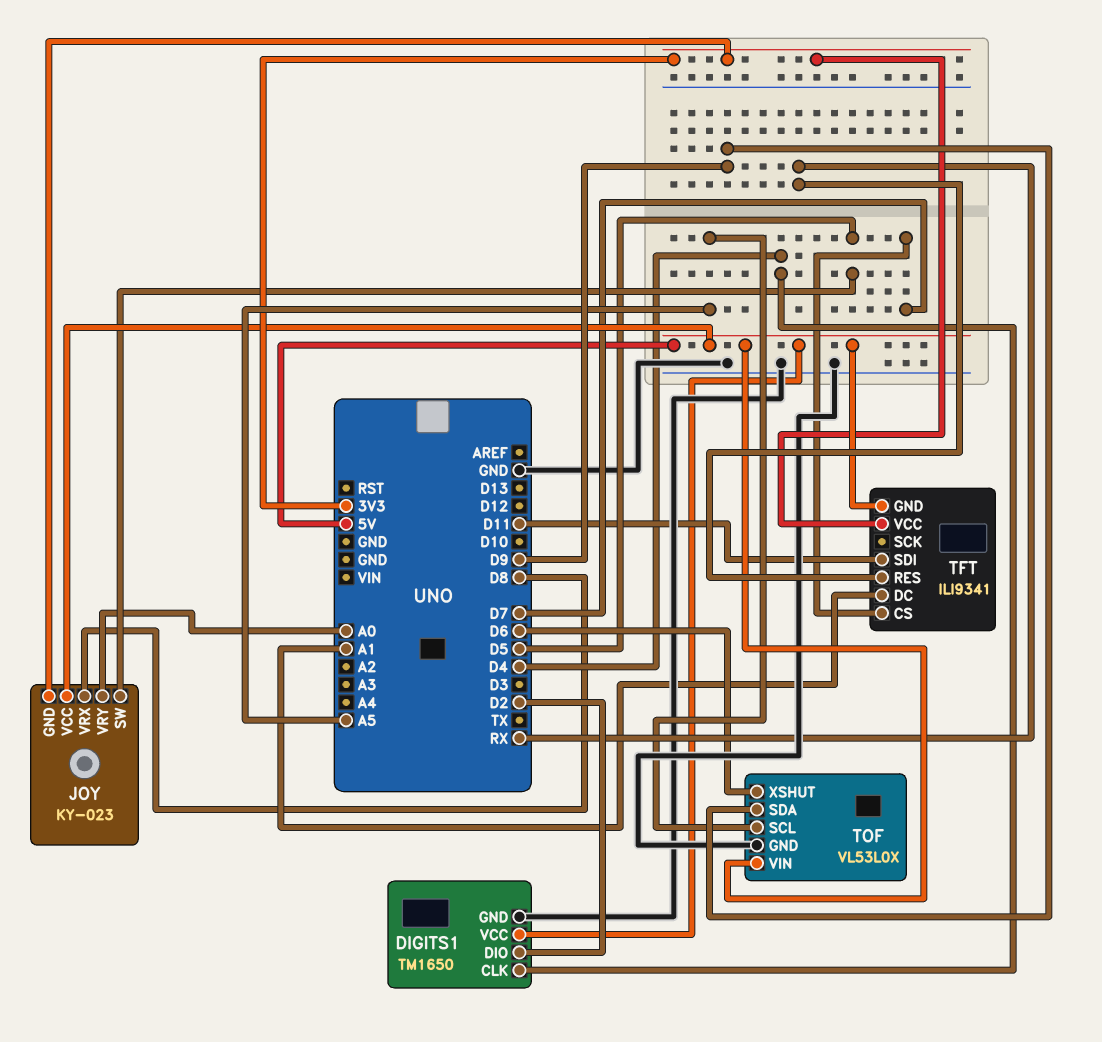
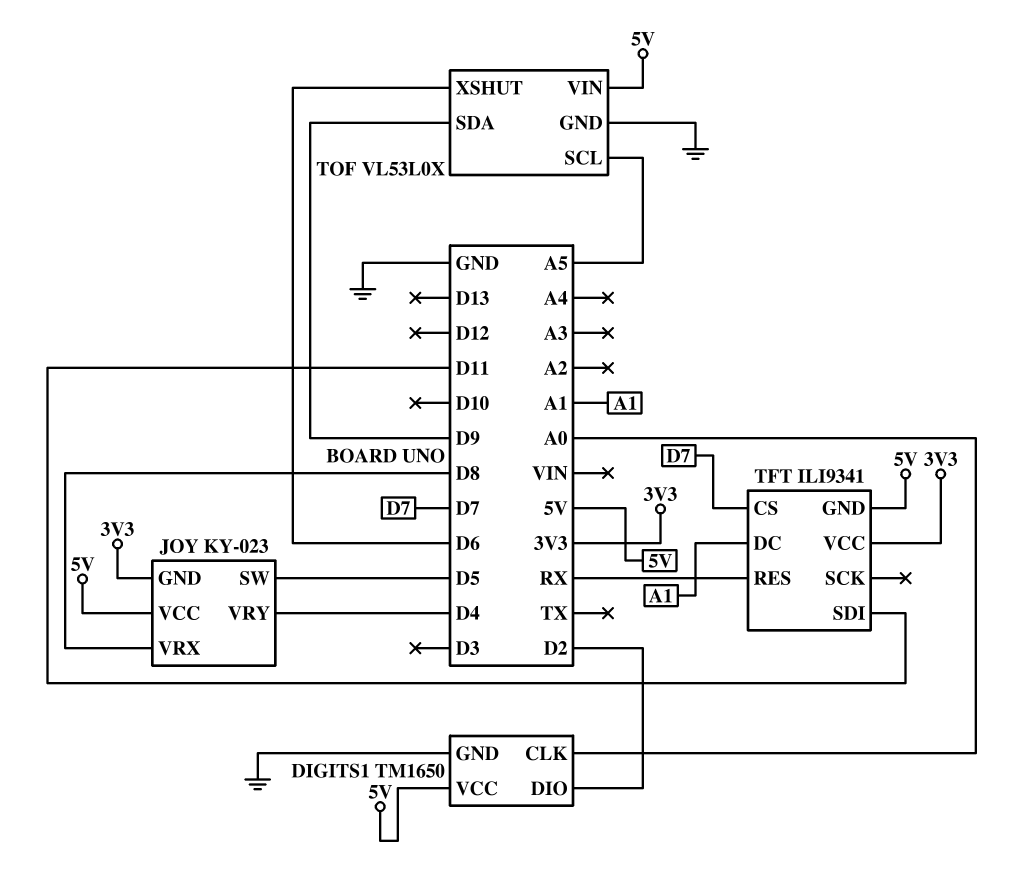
DIGITS1 pin CLK: D4 -> A0
JOY pin VRY: A0 -> D4

